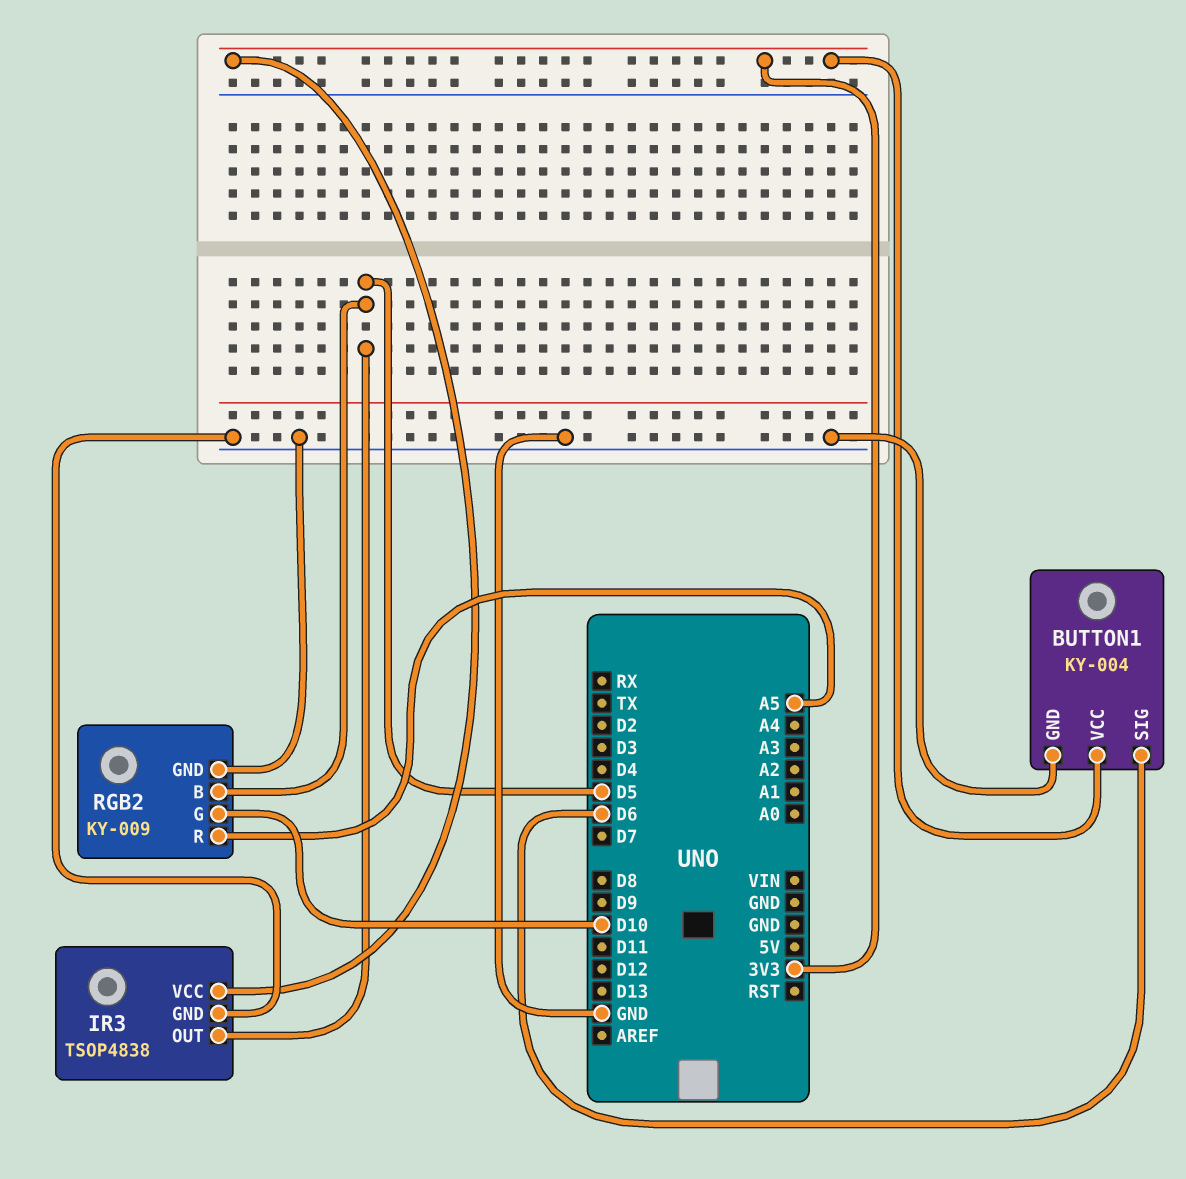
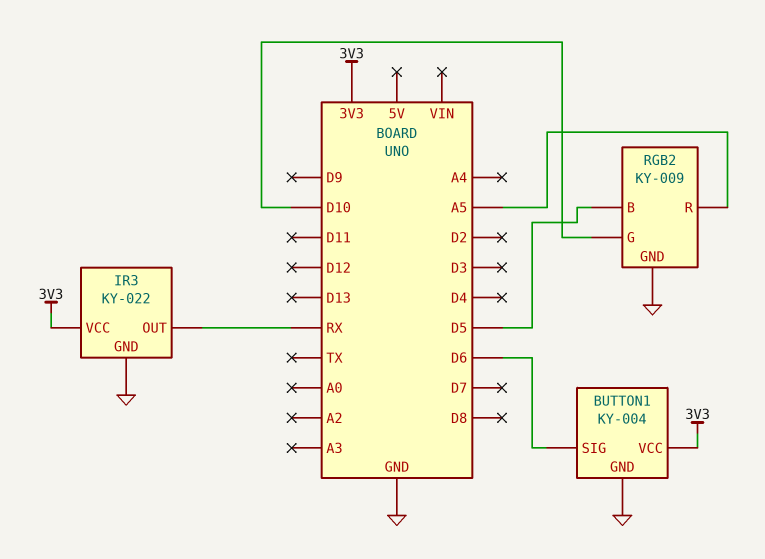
IR3: TSOP4838 -> KY-022
IR3 pin OUT: D5 -> RX

